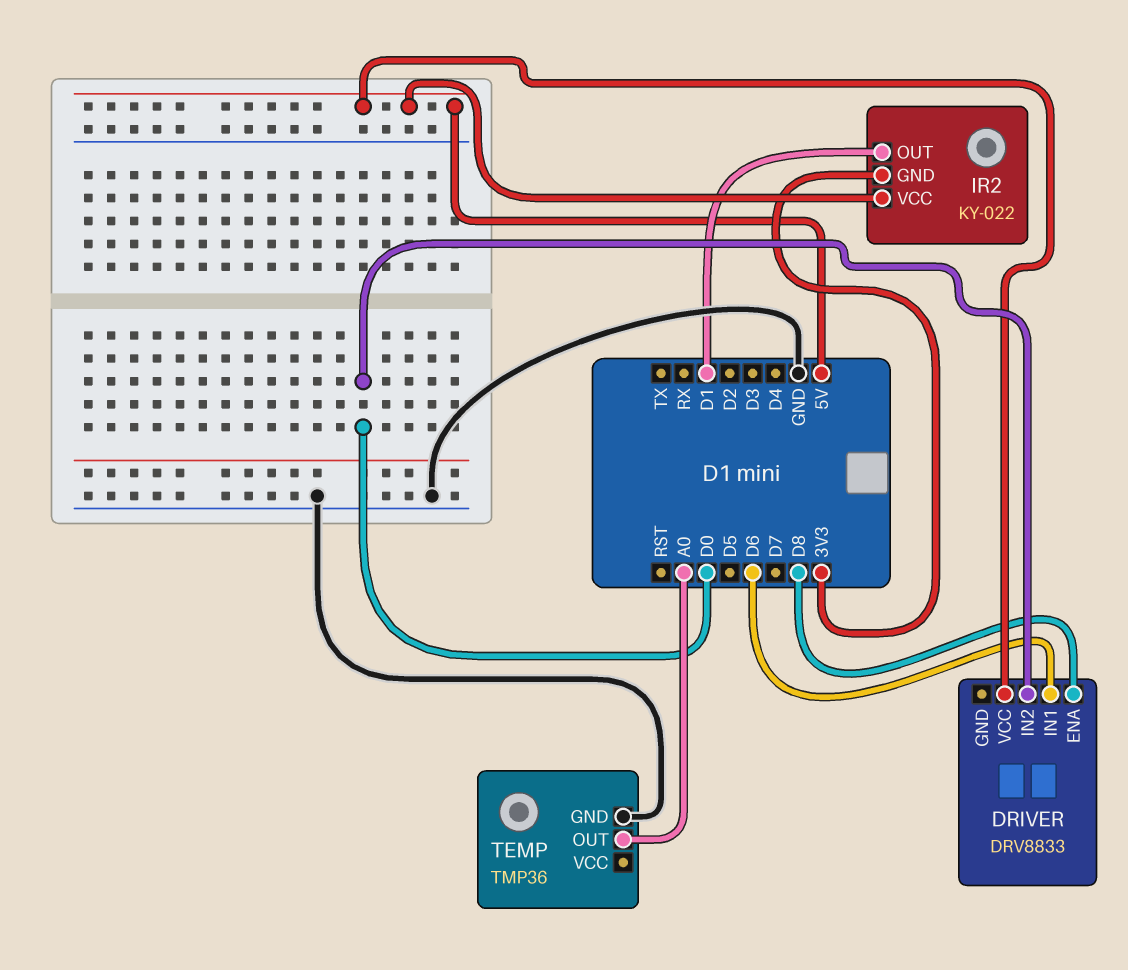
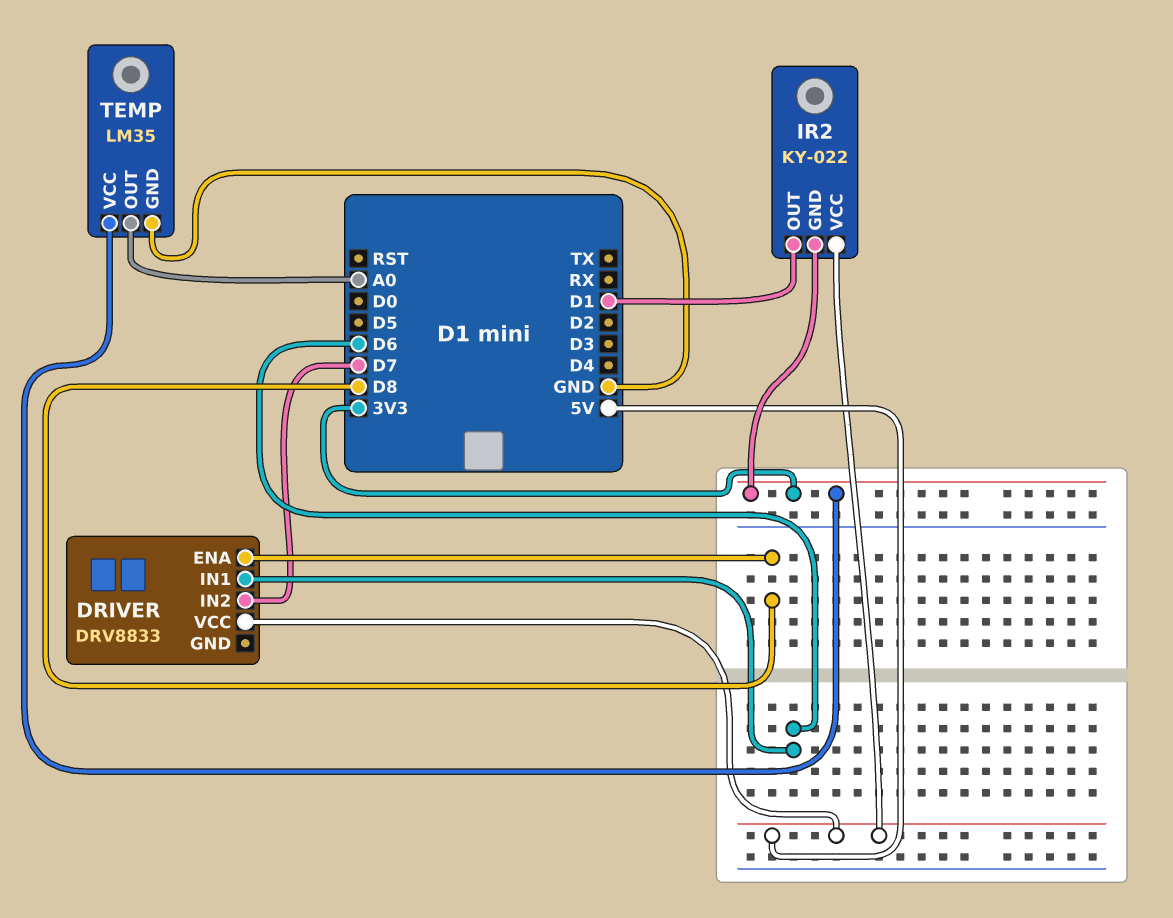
DRIVER pin IN2: D0 -> D7
TEMP: TMP36 -> LM35
TEMP pin VCC: none -> 3V3

